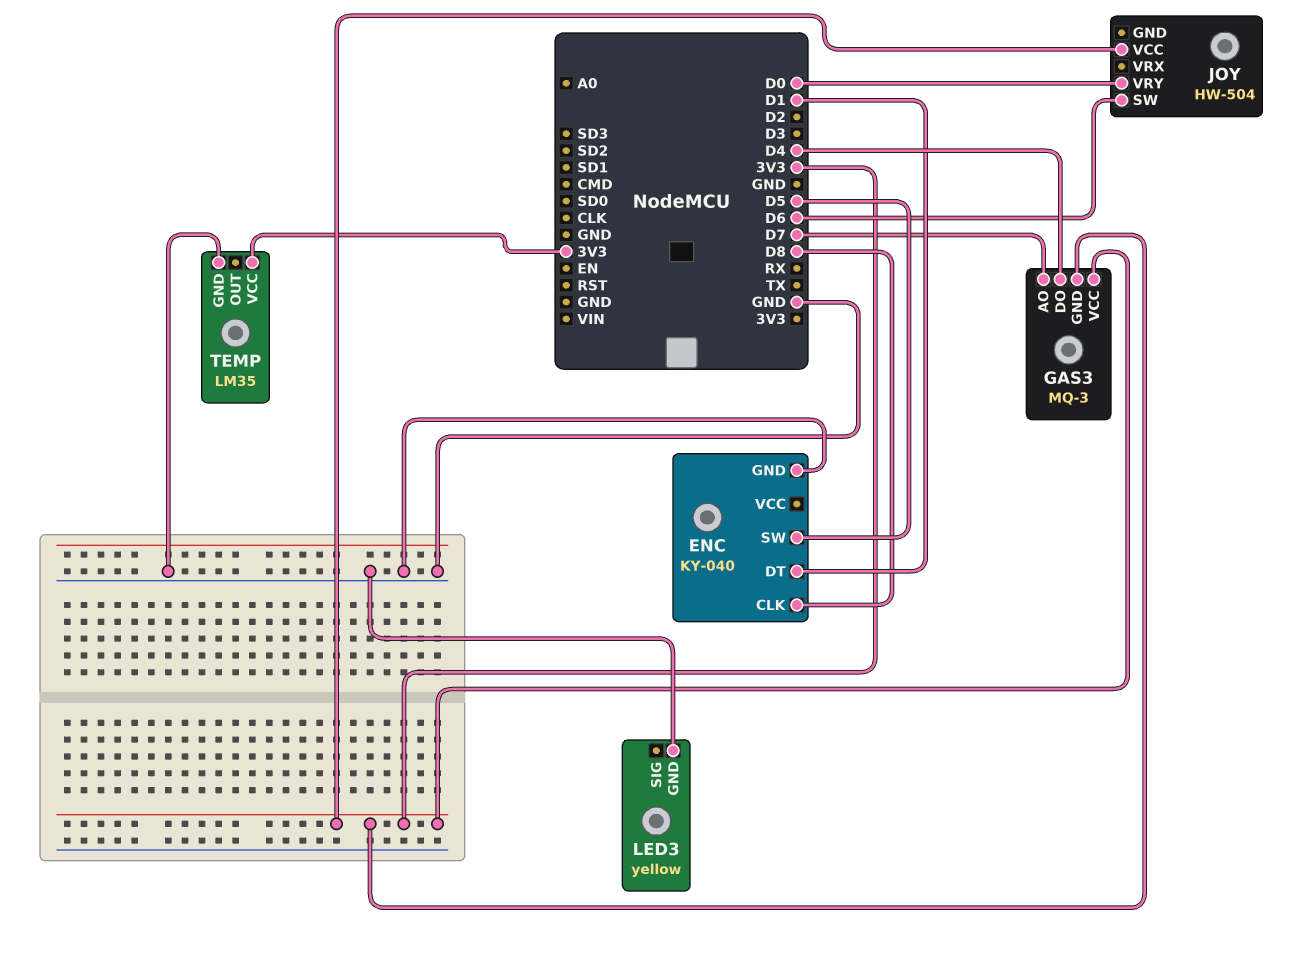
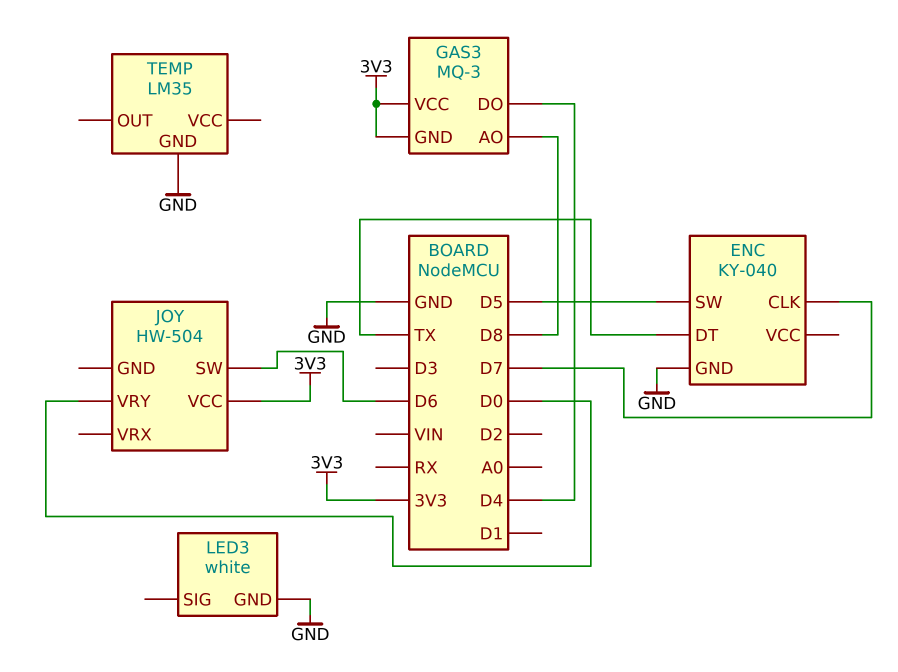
ENC pin CLK: D8 -> D7
ENC pin DT: D1 -> TX
GAS3 pin AO: D7 -> D8
LED3: yellow -> white
TEMP pin VCC: 3V3 -> none

